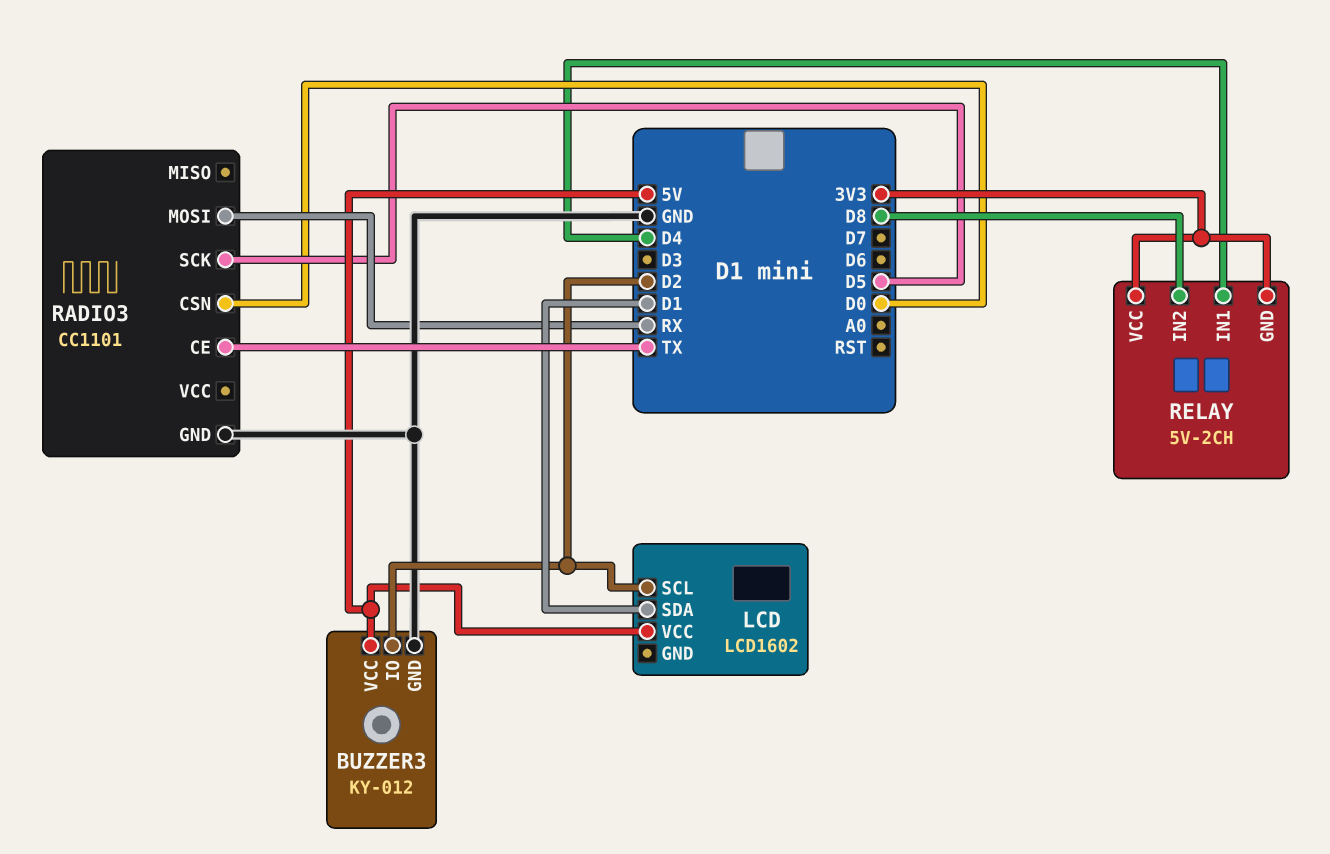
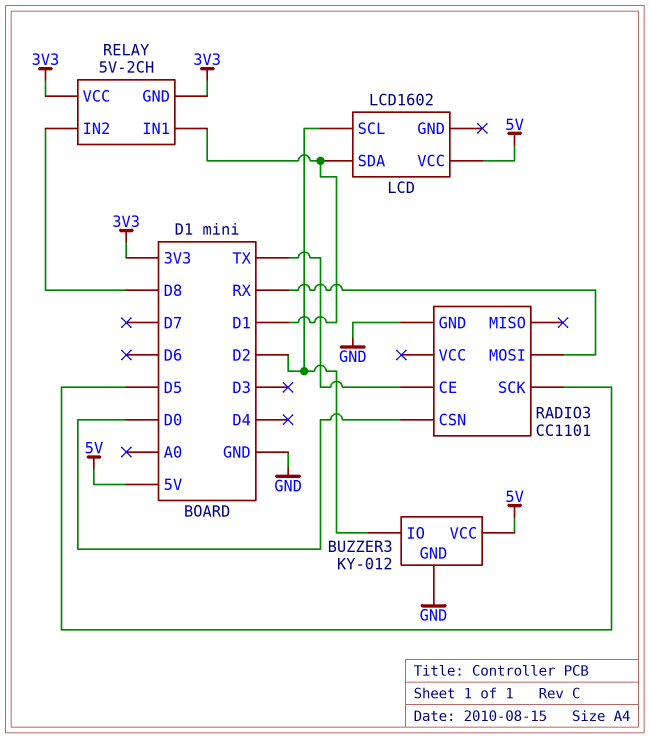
RELAY pin IN1: D4 -> D1

